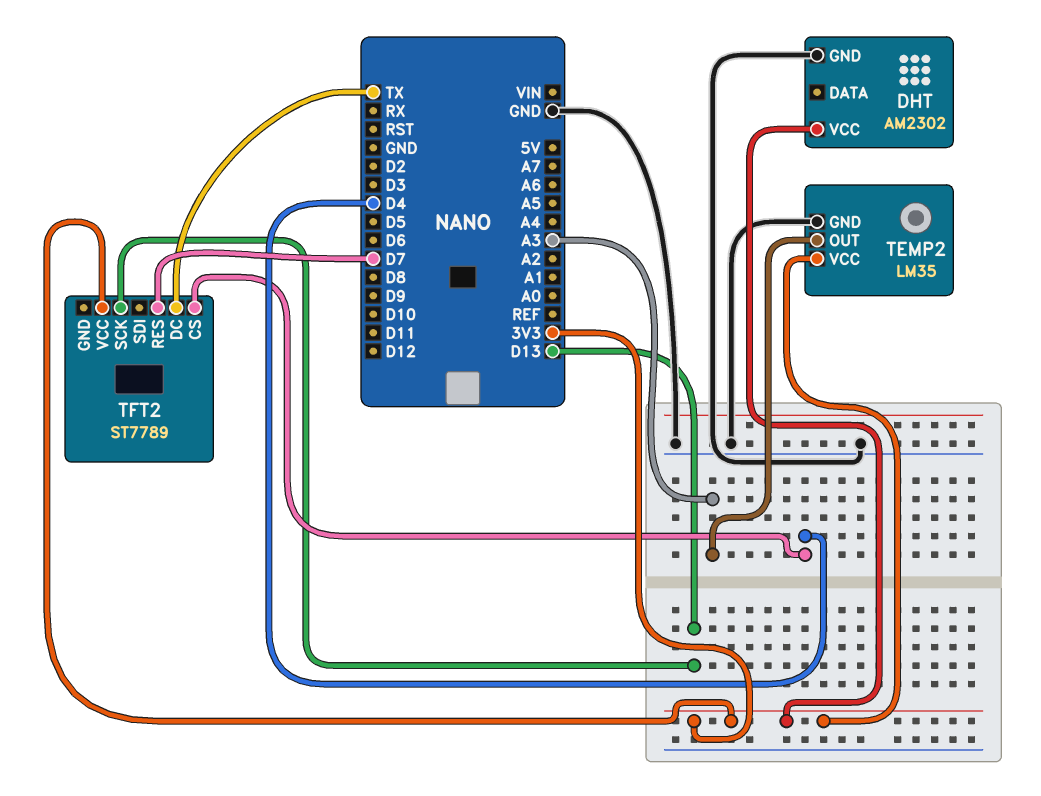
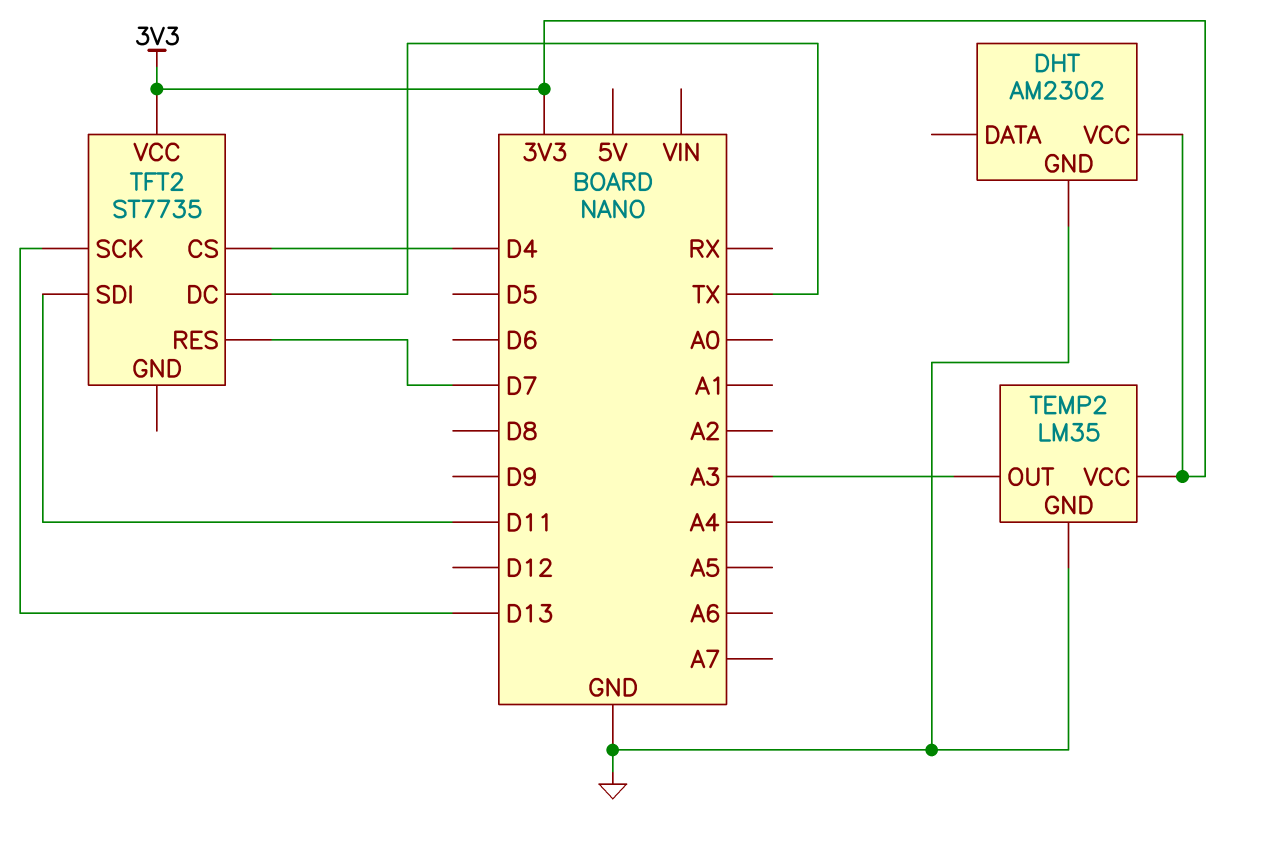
TFT2: ST7789 -> ST7735
TFT2 pin SDI: none -> D11

